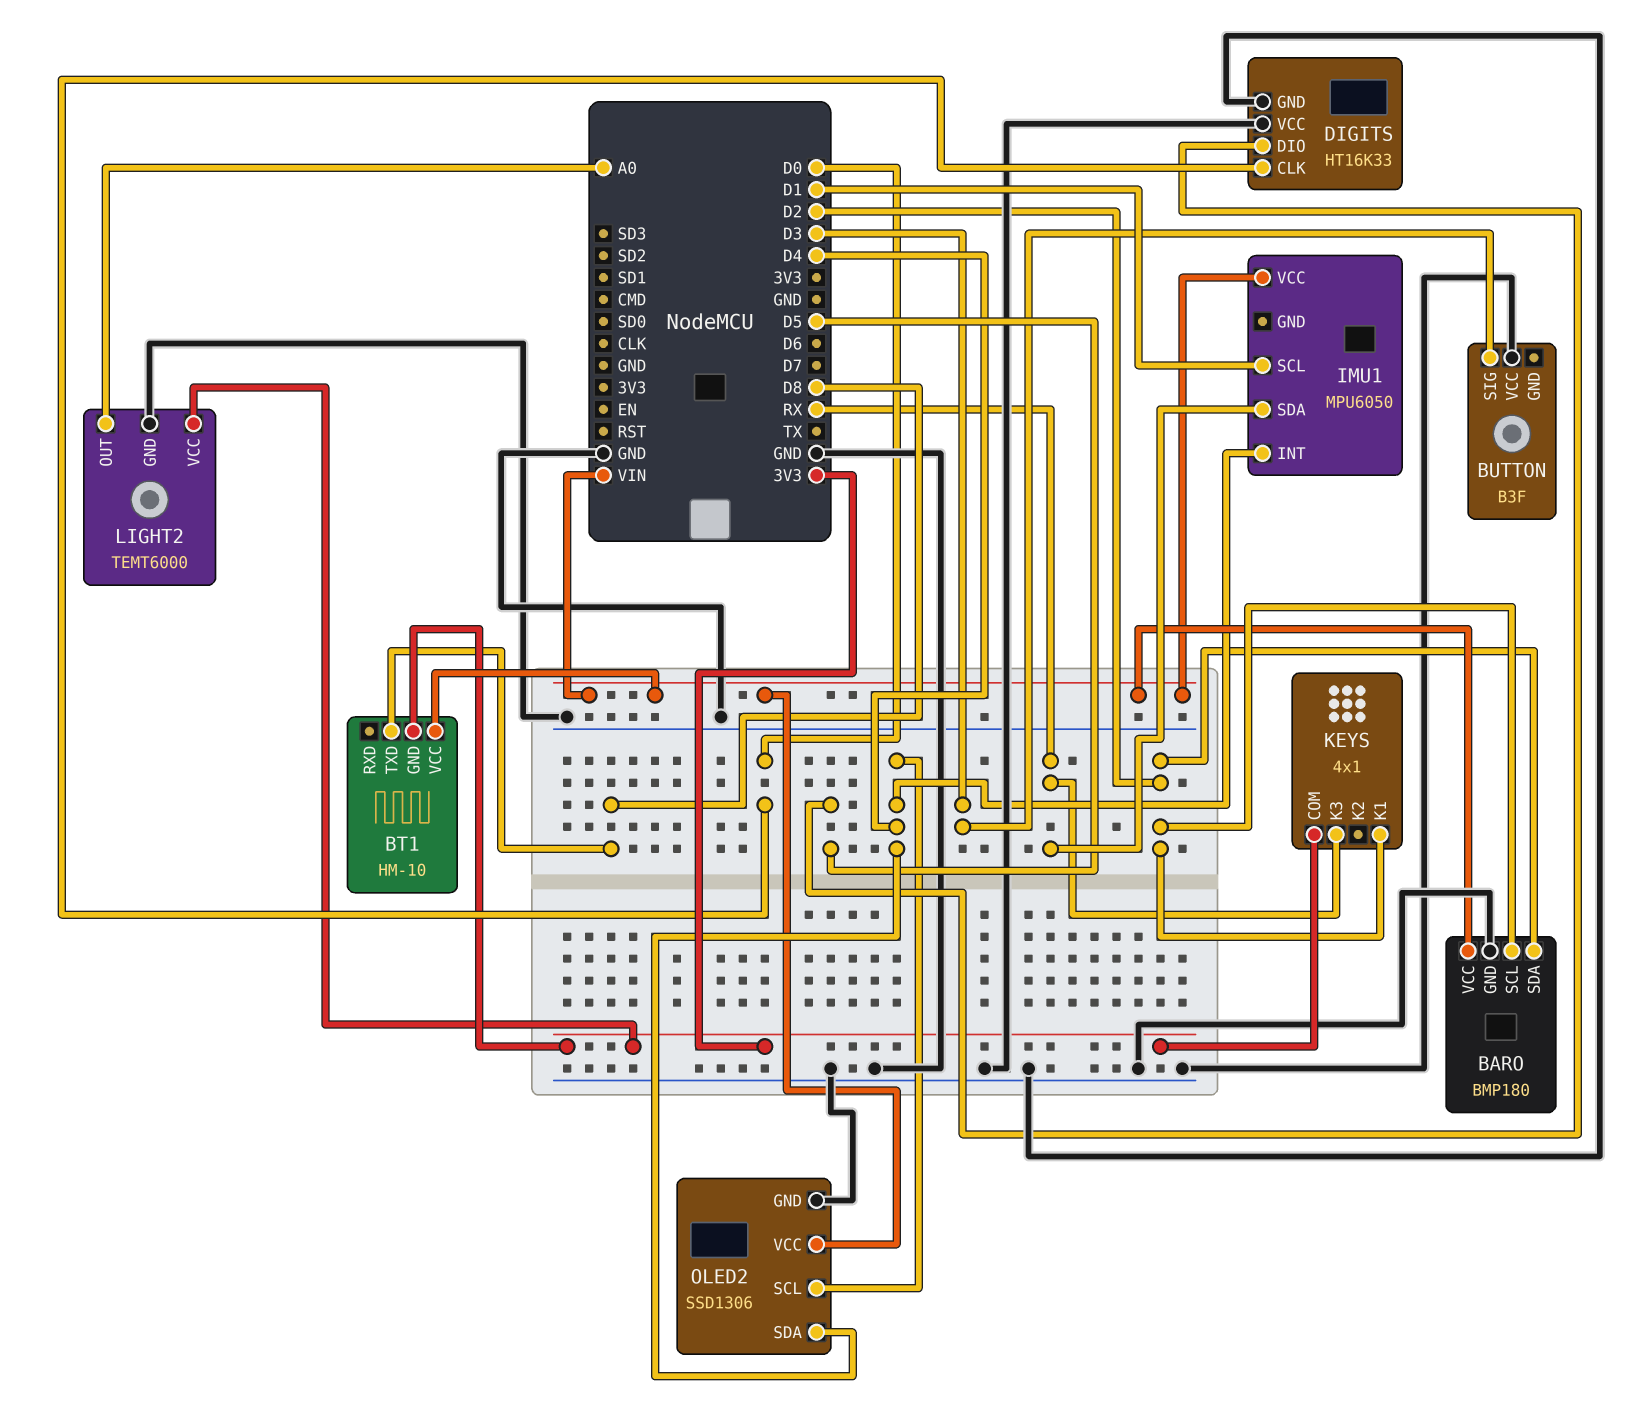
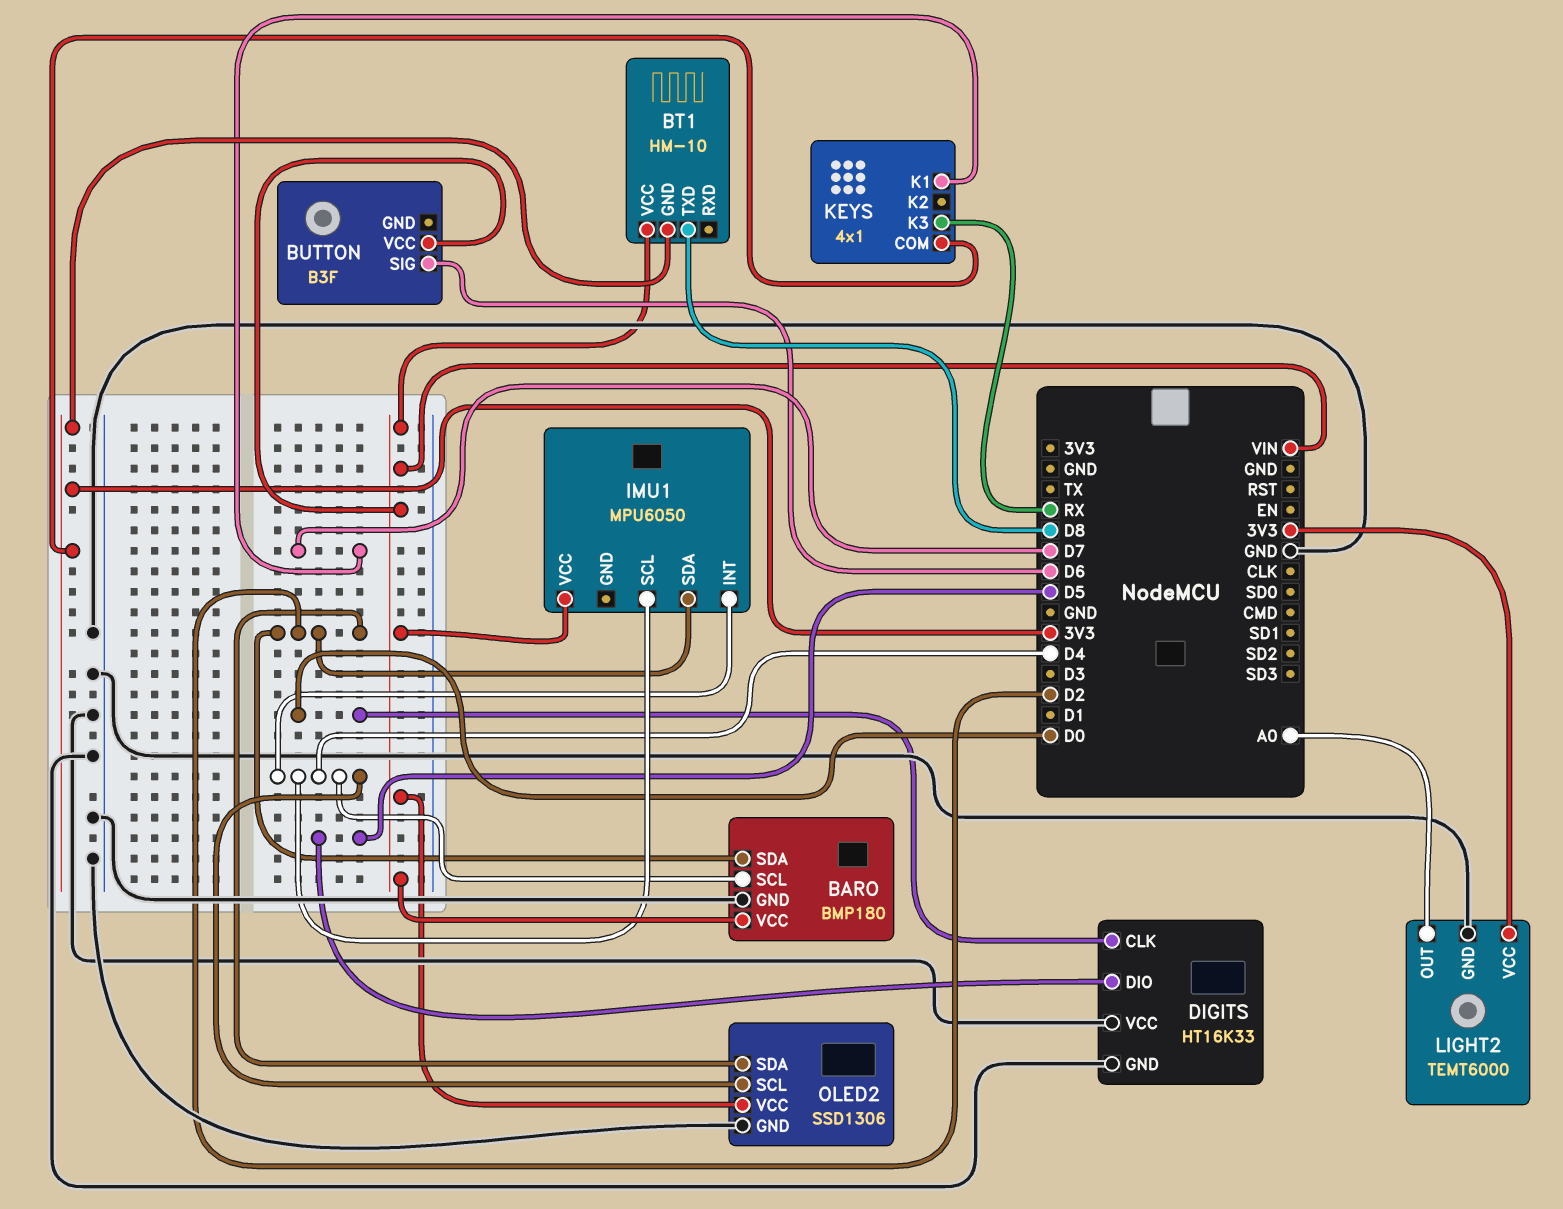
BARO pin SCL: D2 -> D4
BUTTON pin SIG: D3 -> D6
BUTTON pin VCC: GND -> VIN
IMU1 pin SCL: D1 -> D4
IMU1 pin SDA: RX -> D2
KEYS pin K1: D2 -> D7
OLED2 pin SDA: D4 -> D2

